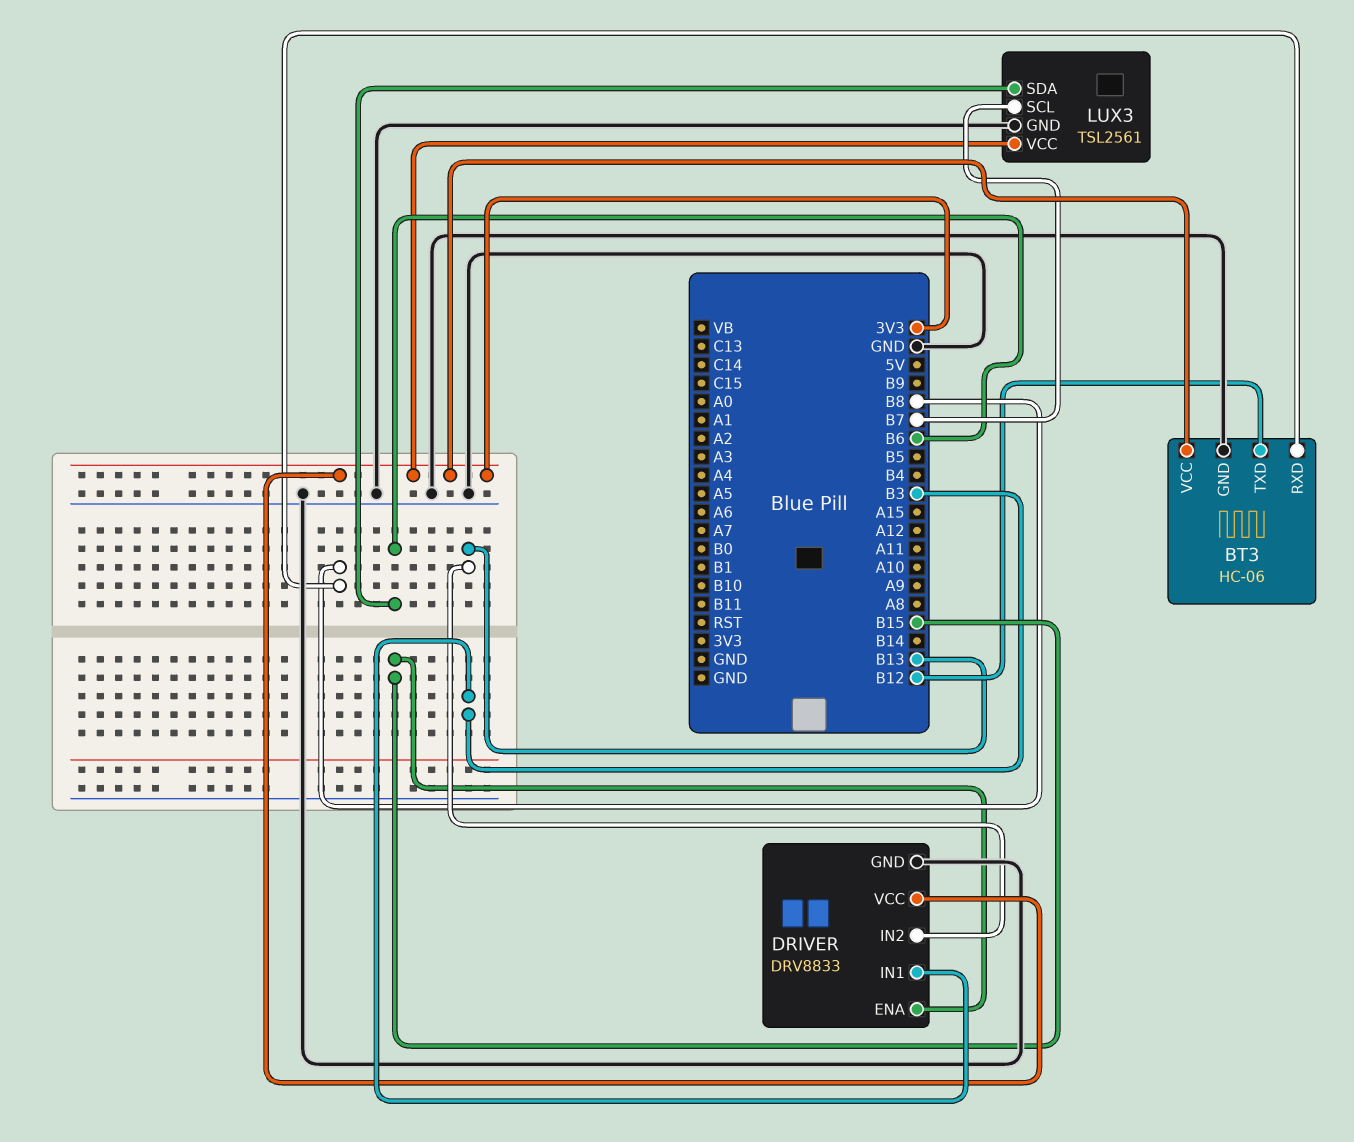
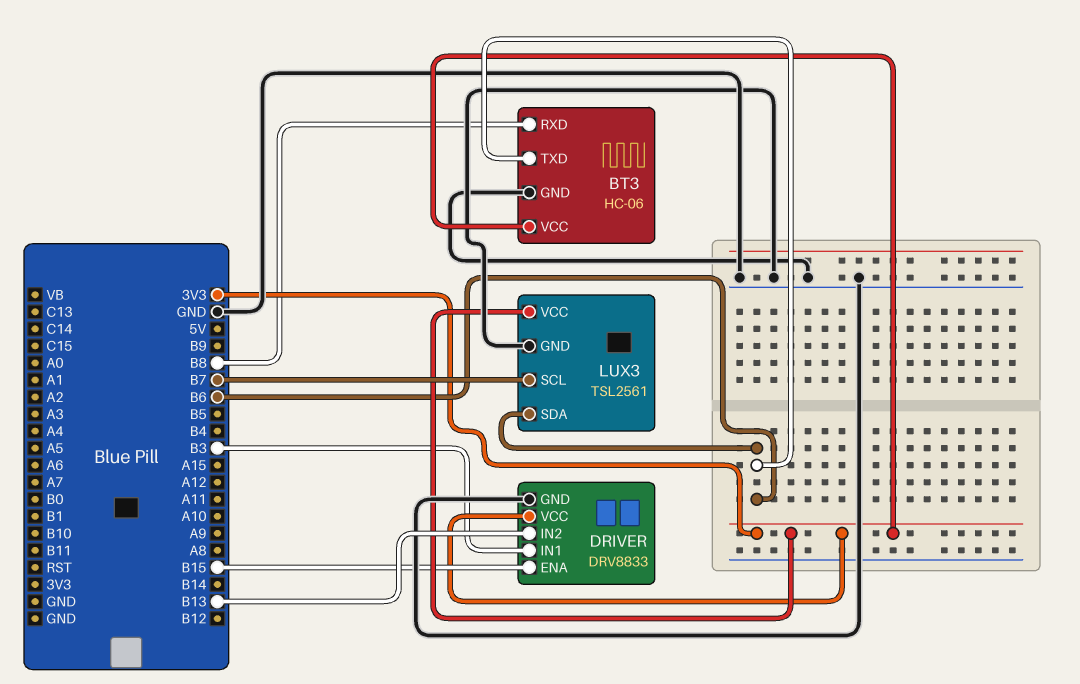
BT3 pin TXD: B12 -> B6

